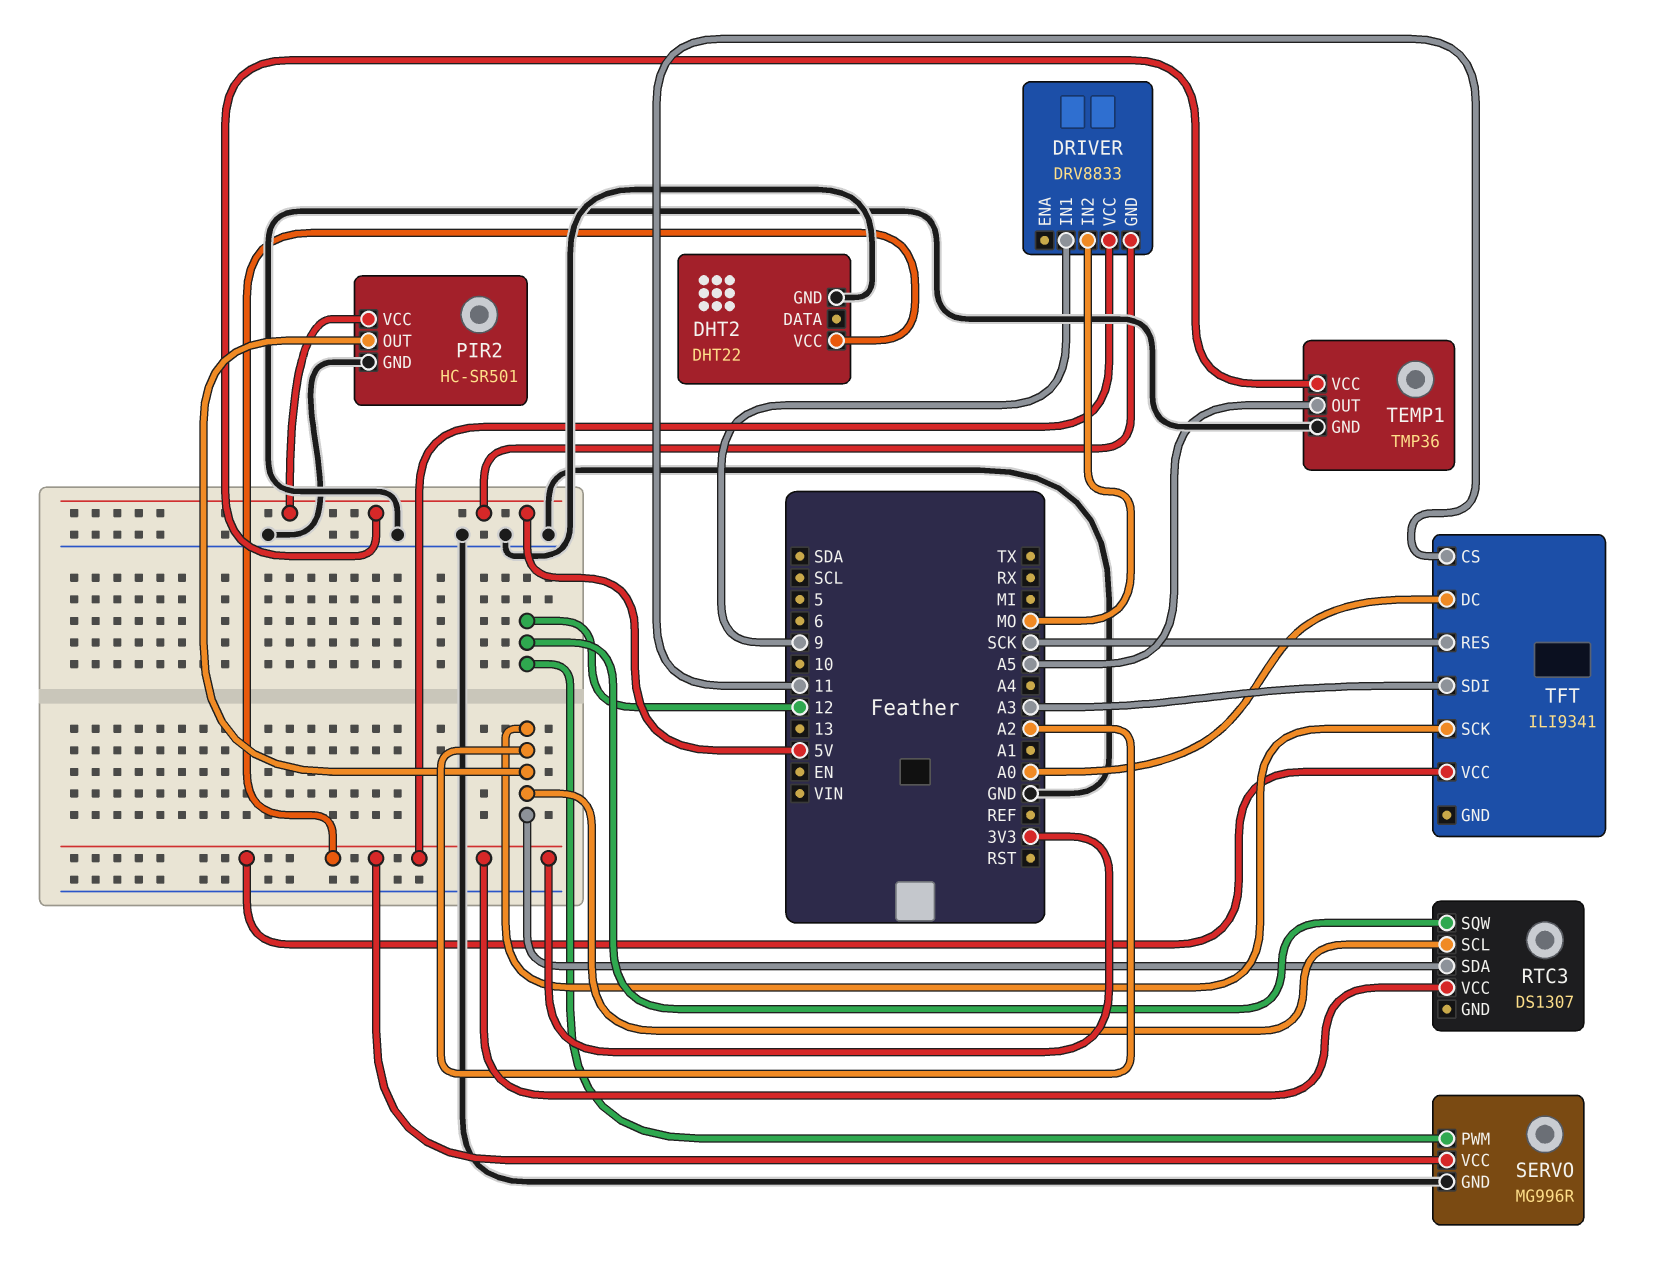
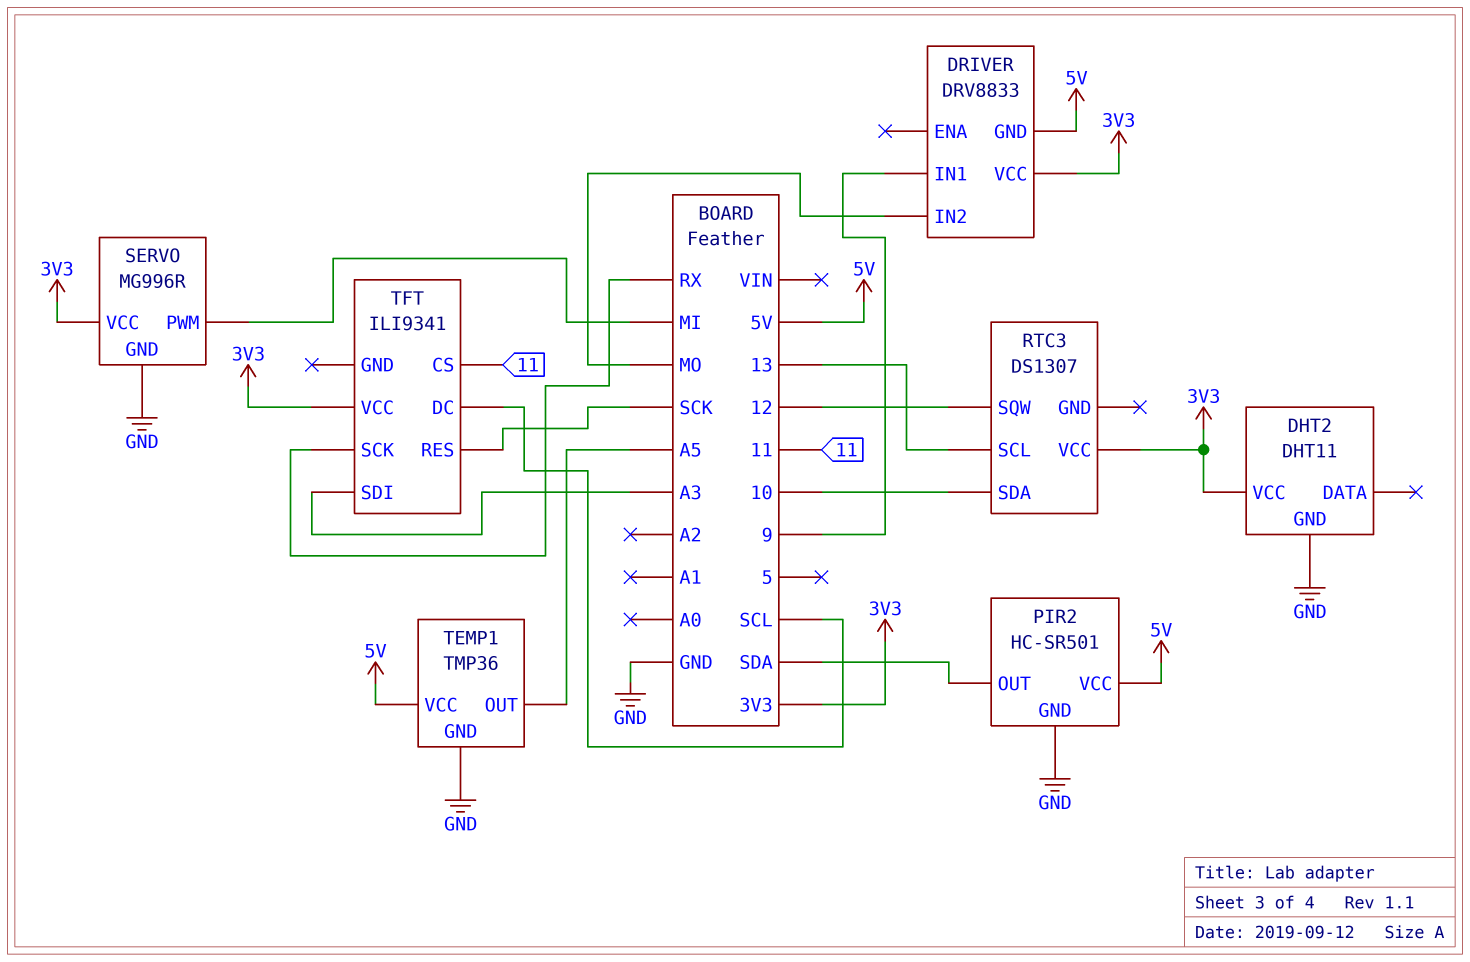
DHT2: DHT22 -> DHT11
PIR2 pin OUT: A2 -> SDA
RTC3 pin SCL: A2 -> 13
RTC3 pin SDA: A2 -> 10
SERVO pin PWM: 12 -> MI
TFT pin DC: A0 -> SCL
TFT pin SCK: A2 -> RX

